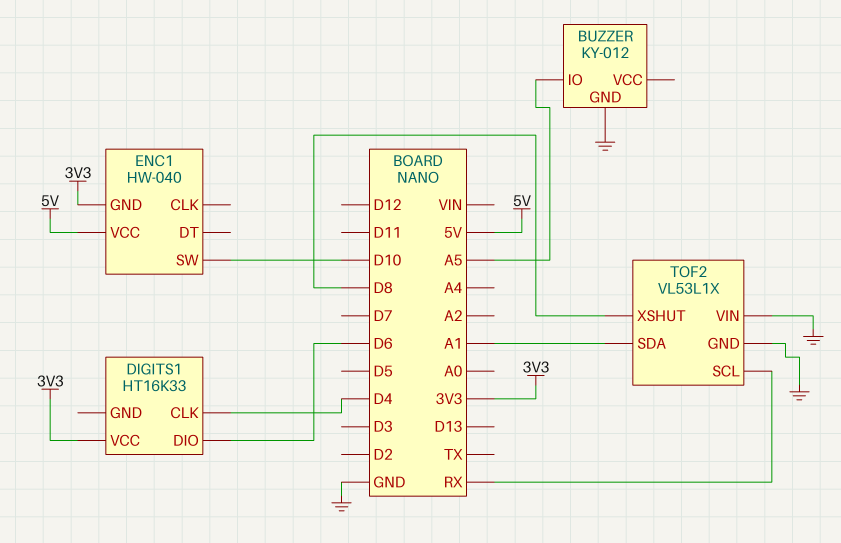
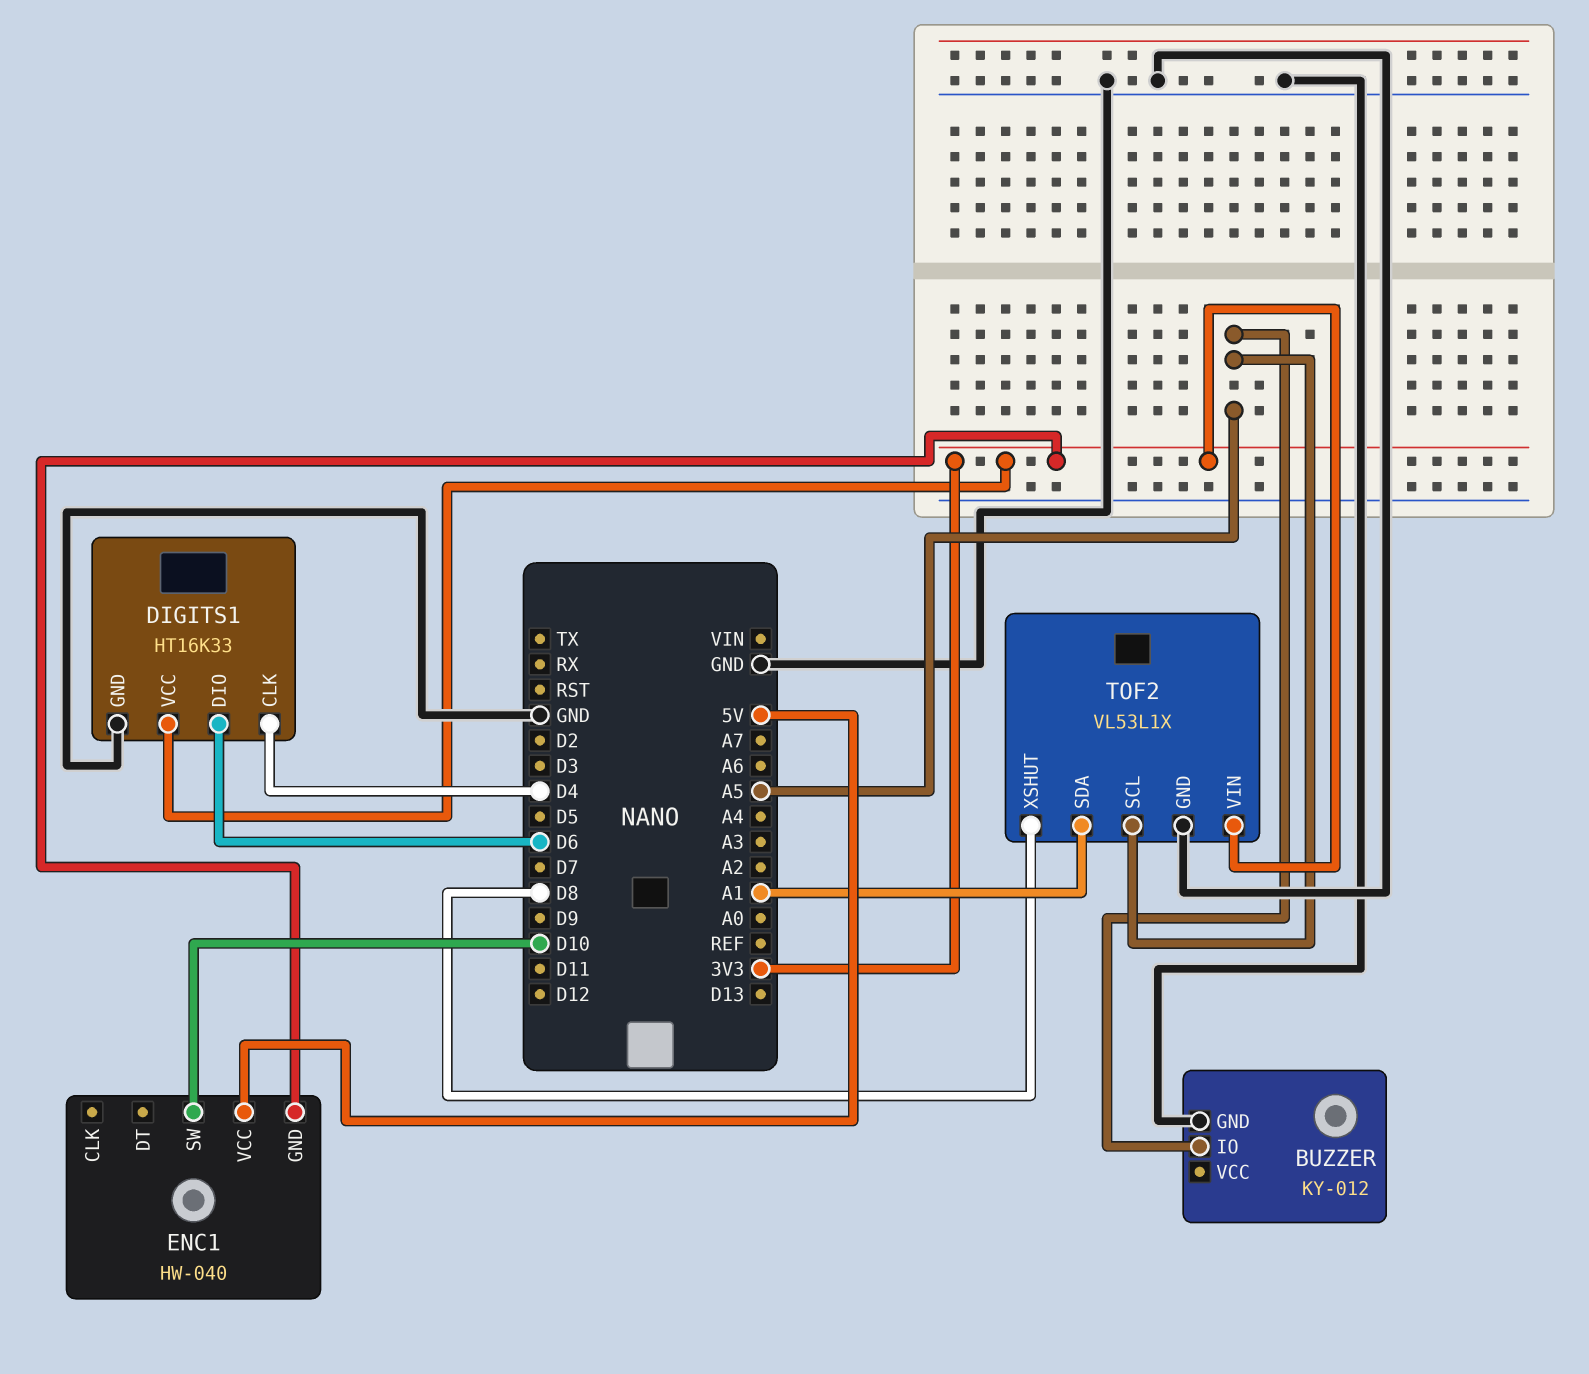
DIGITS1 pin GND: none -> GND
TOF2 pin SCL: RX -> A5
TOF2 pin VIN: GND -> 3V3

